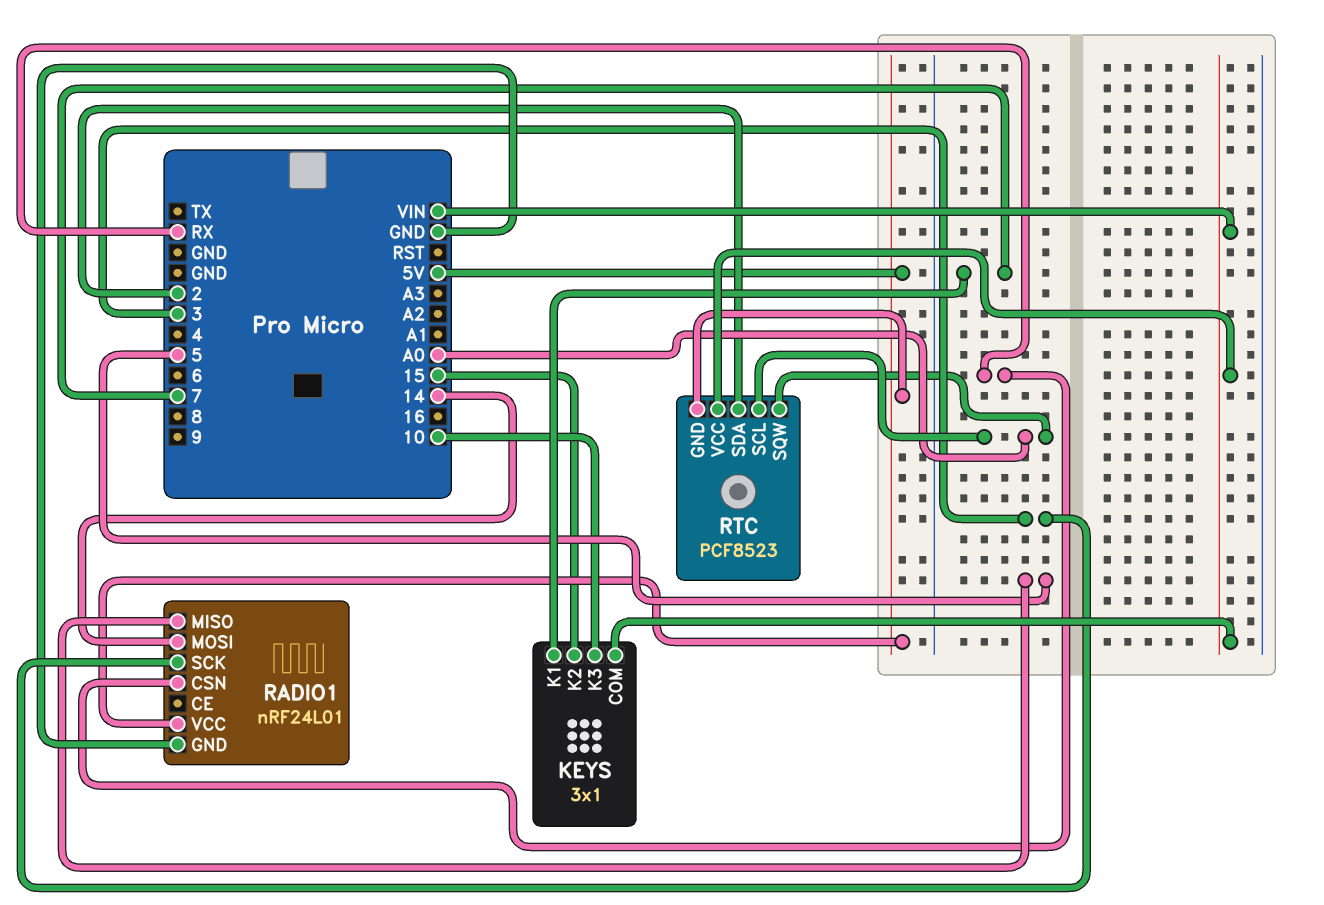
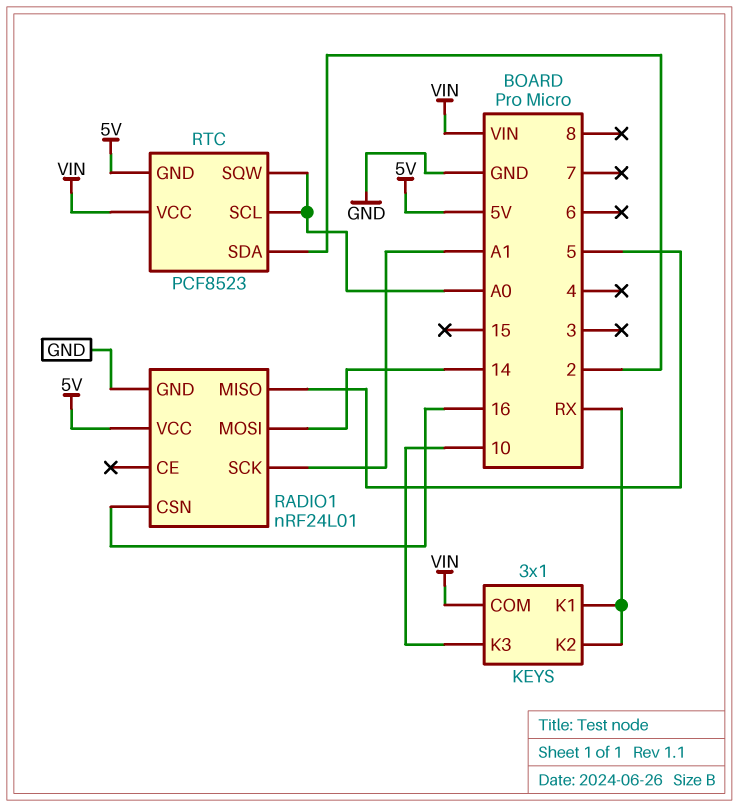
KEYS pin K1: 7 -> RX
KEYS pin K2: 15 -> RX
RADIO1 pin CSN: RX -> 16
RADIO1 pin SCK: 3 -> A1

